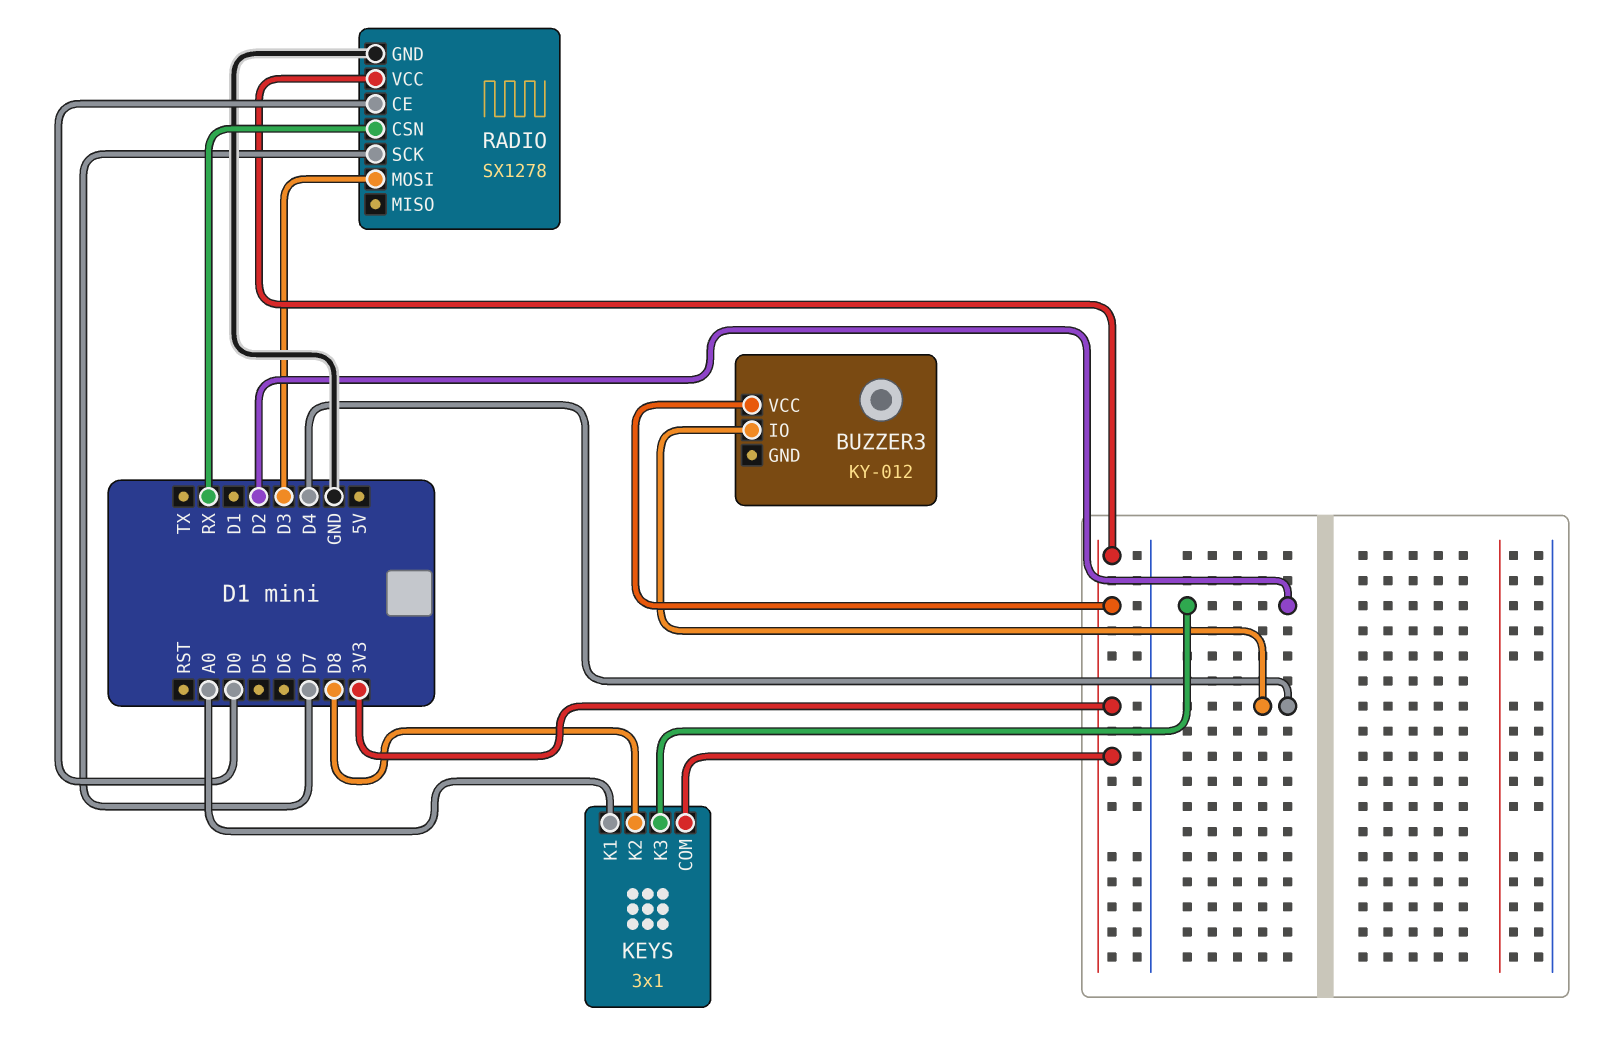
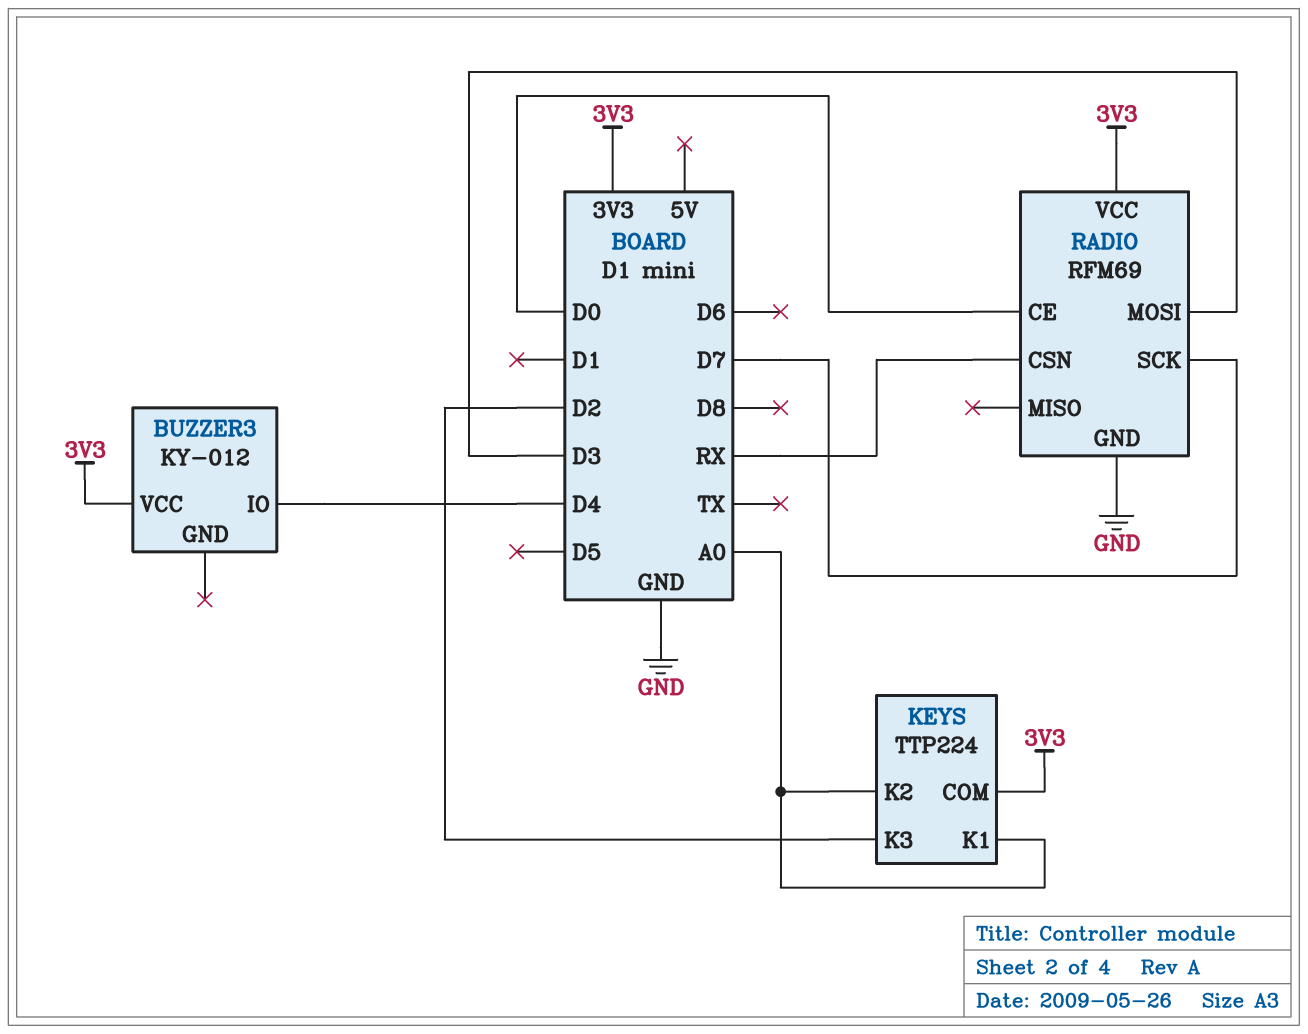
KEYS: 3x1 -> TTP224
KEYS pin K2: D8 -> A0
RADIO: SX1278 -> RFM69

